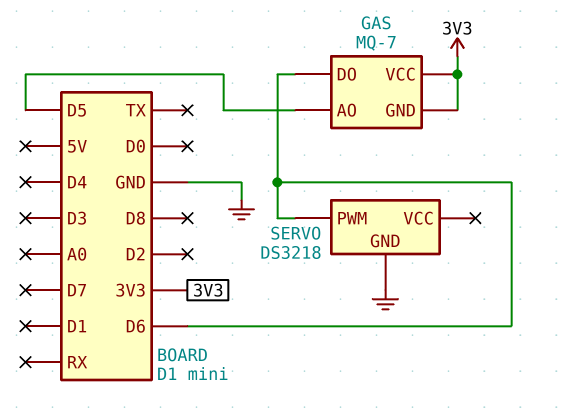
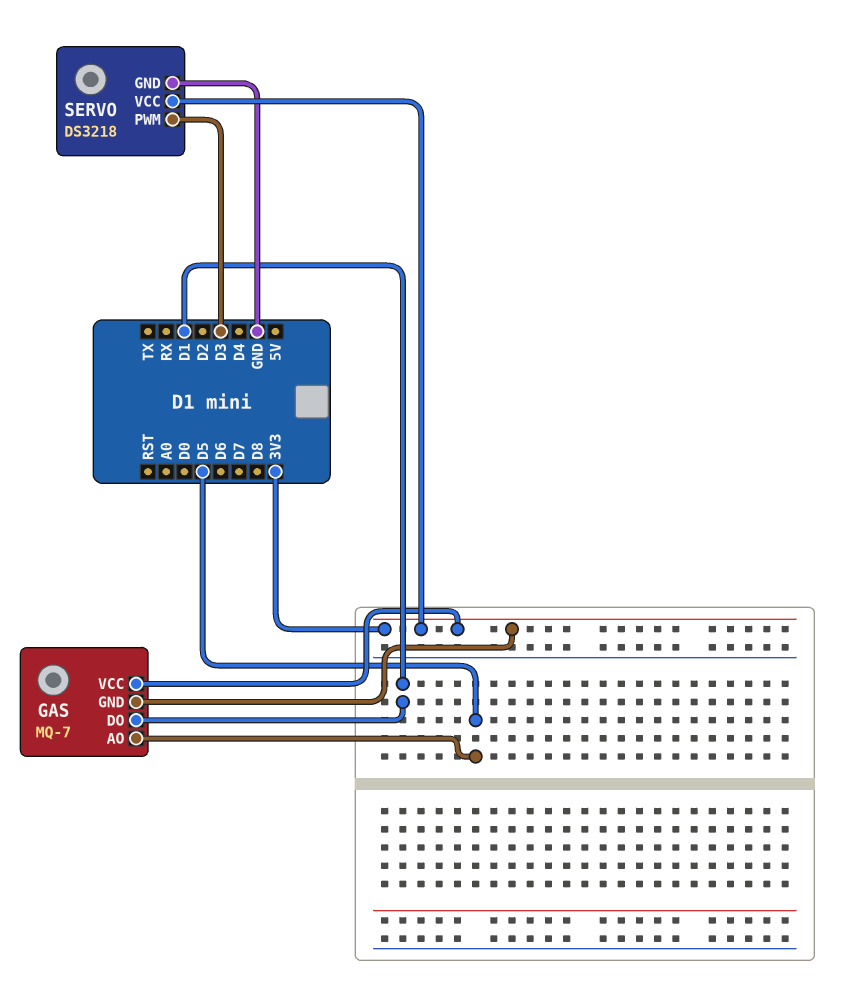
GAS pin DO: D6 -> D1
SERVO pin PWM: D6 -> D3
SERVO pin VCC: none -> 3V3

